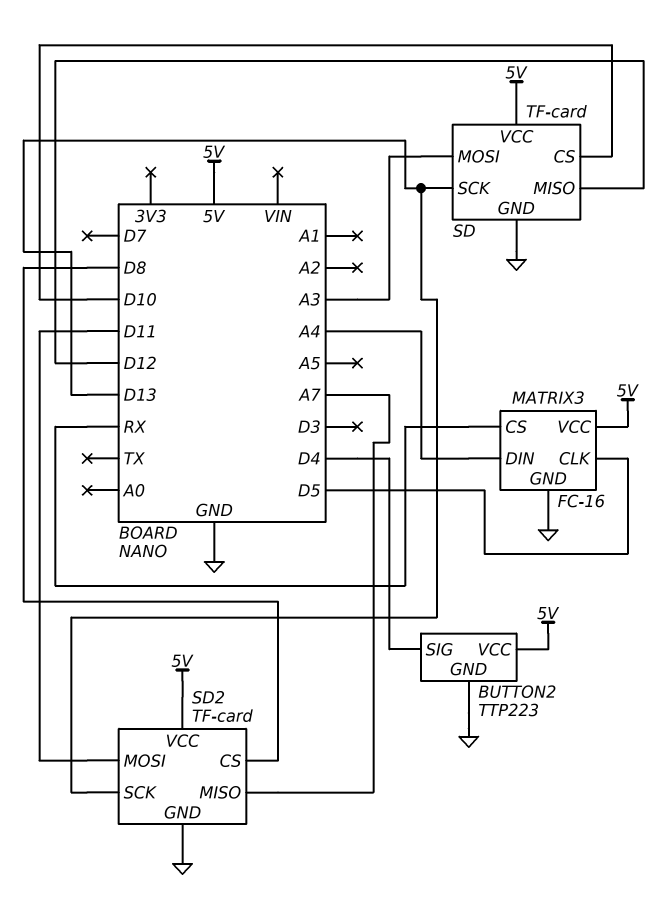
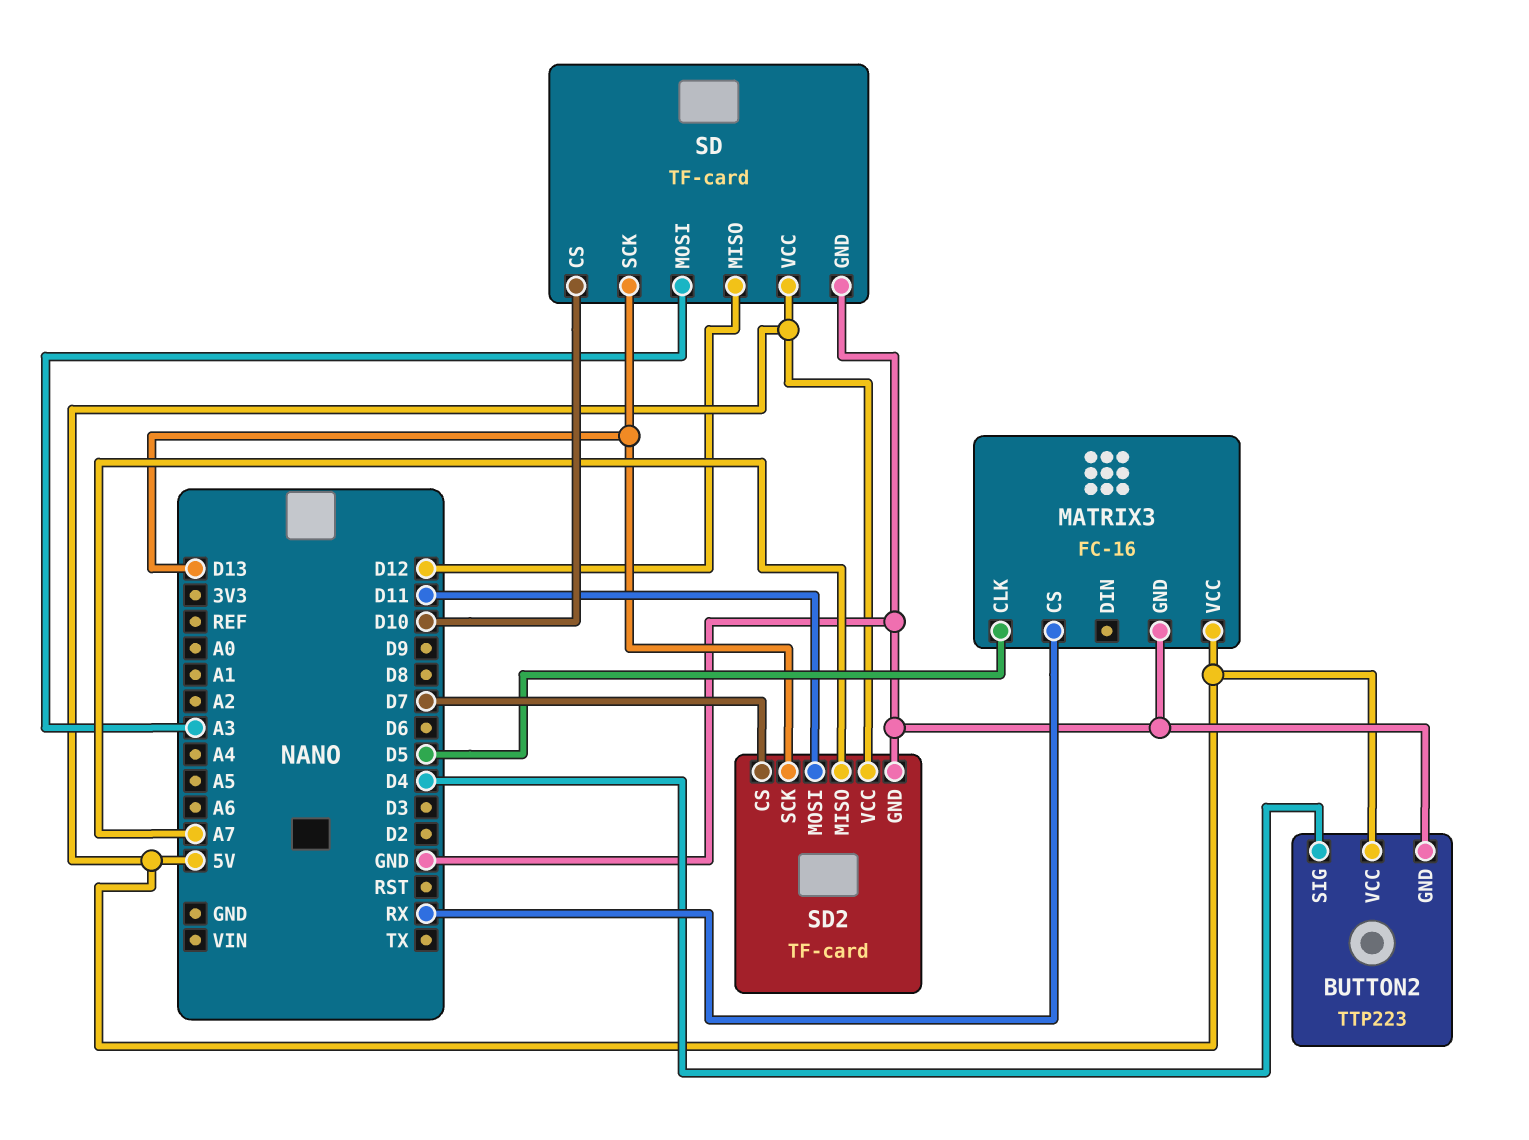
MATRIX3 pin DIN: A4 -> none
SD2 pin CS: D8 -> D7

